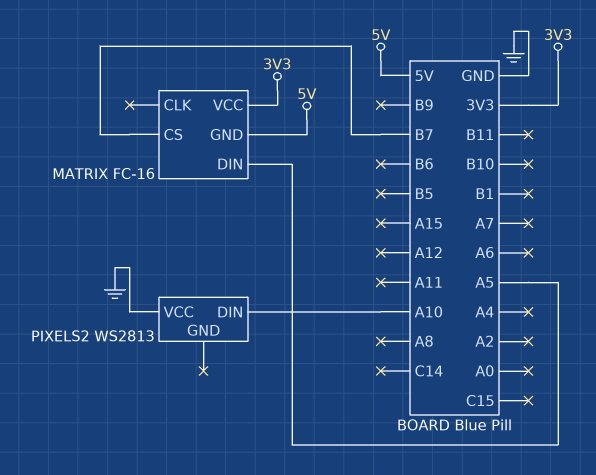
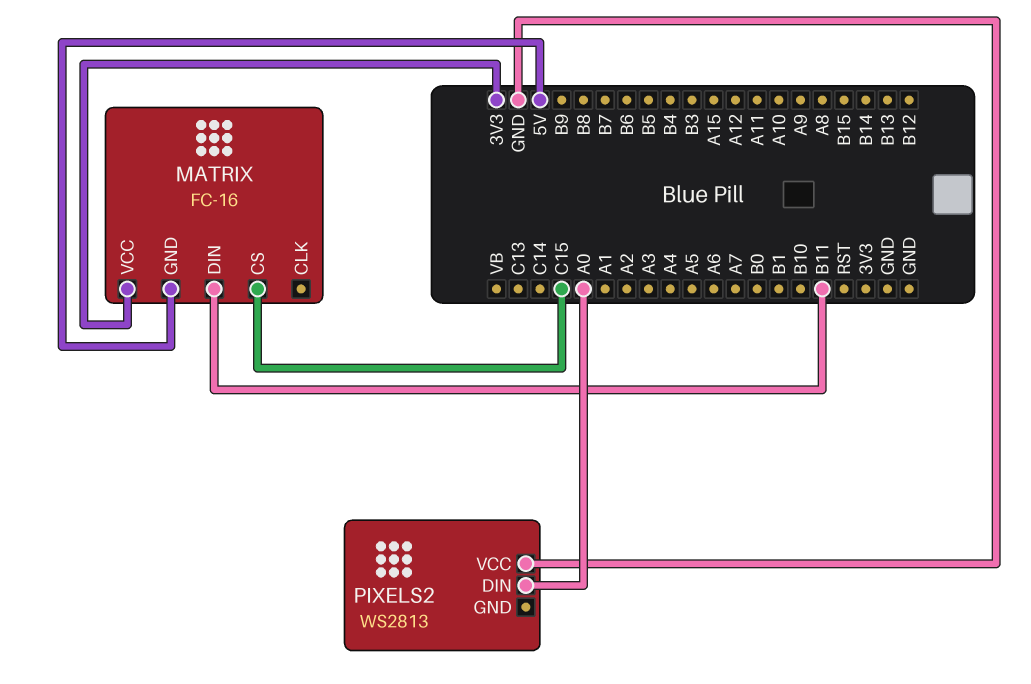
MATRIX pin CS: B7 -> C15
MATRIX pin DIN: A5 -> B11
PIXELS2 pin DIN: A10 -> A0

